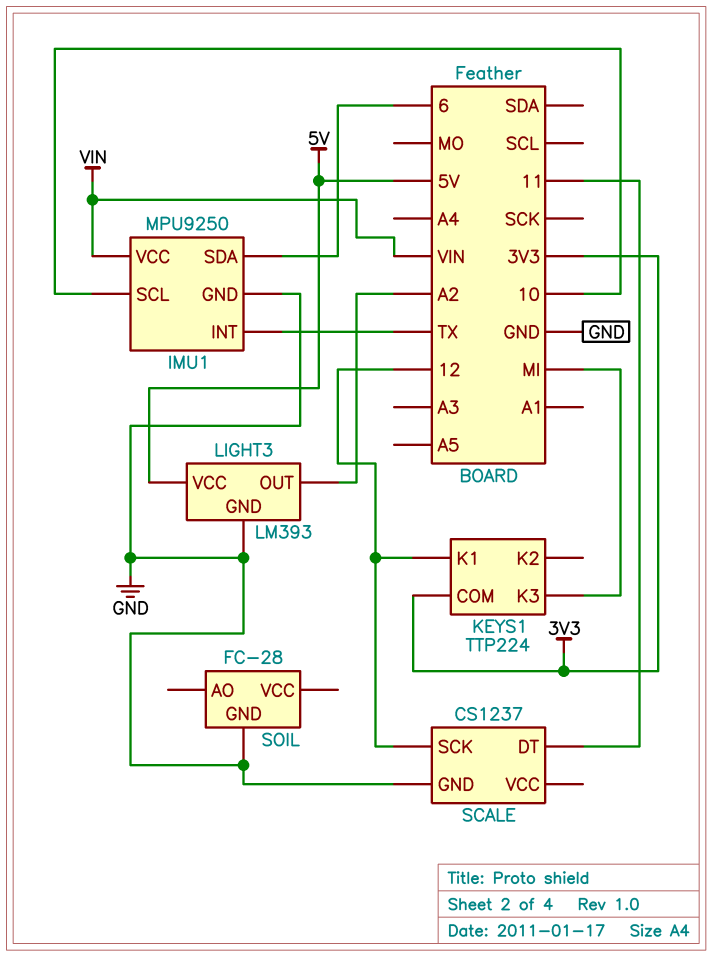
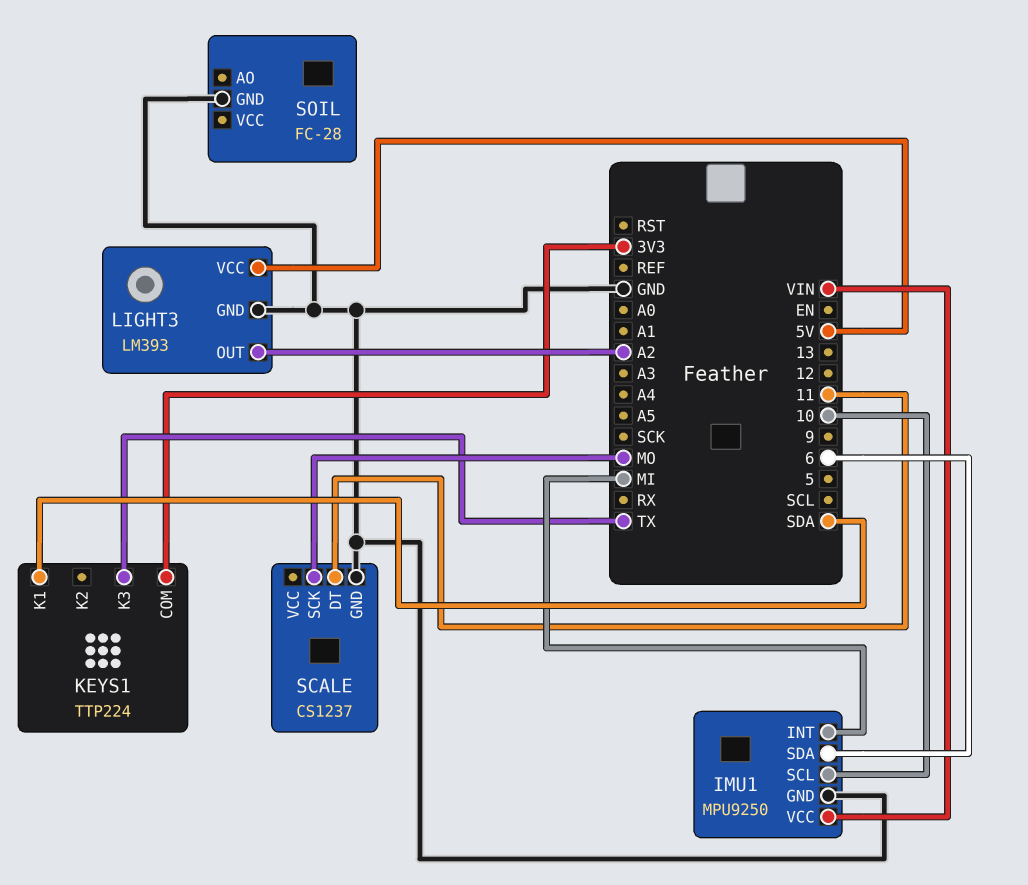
IMU1 pin INT: TX -> MI
KEYS1 pin K1: 12 -> SDA
KEYS1 pin K3: MI -> TX
SCALE pin SCK: 12 -> MO

